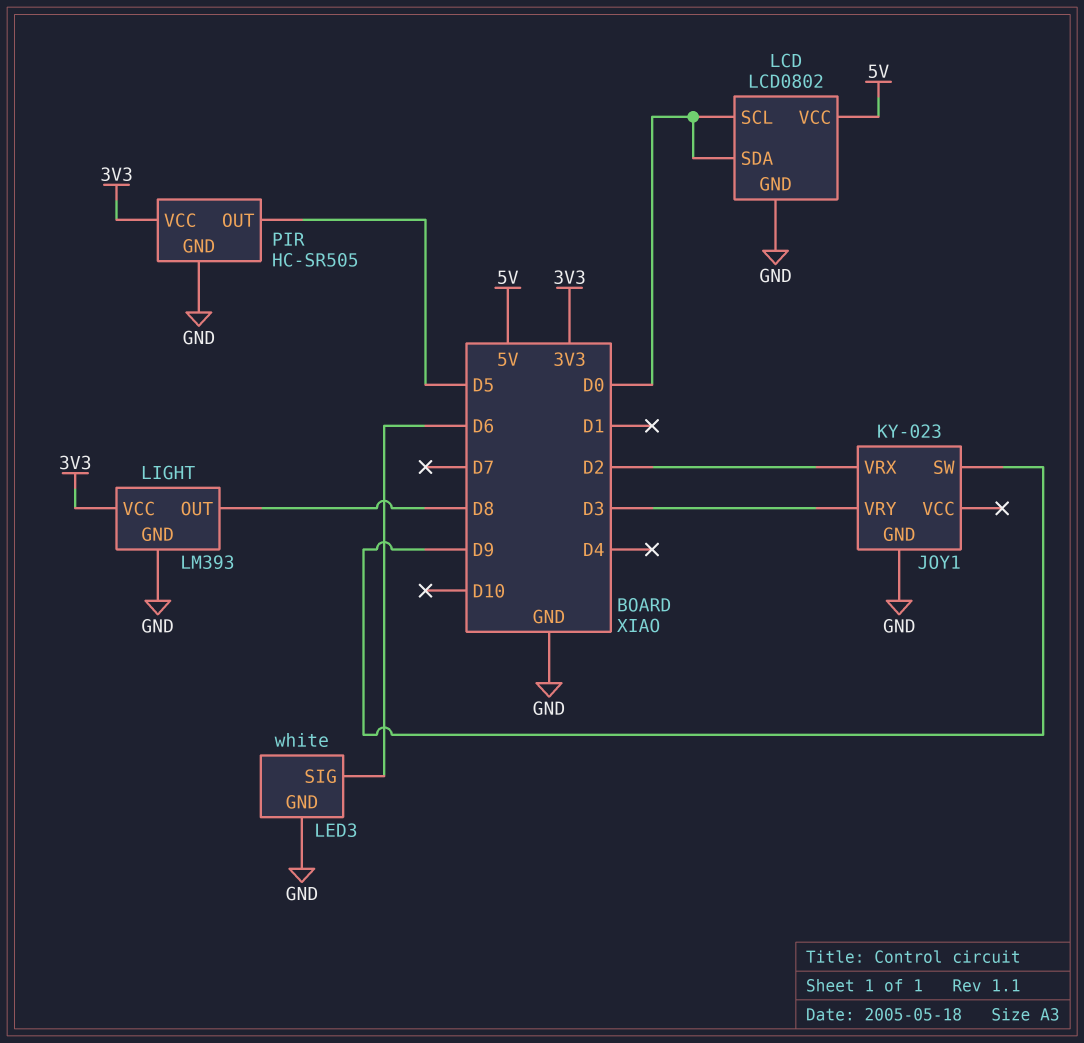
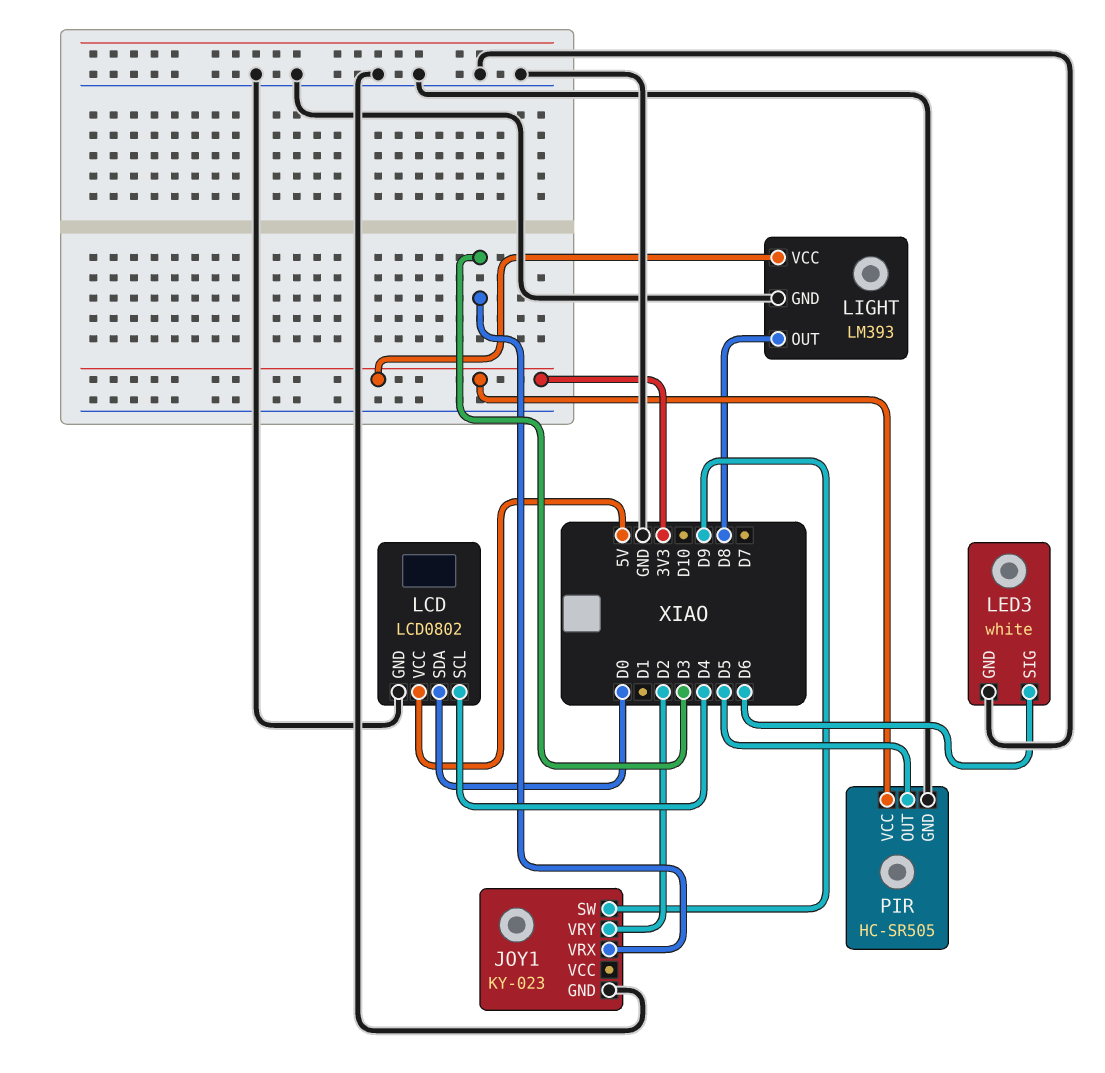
JOY1 pin VRX: D2 -> D3
JOY1 pin VRY: D3 -> D2
LCD pin SCL: D0 -> D4

